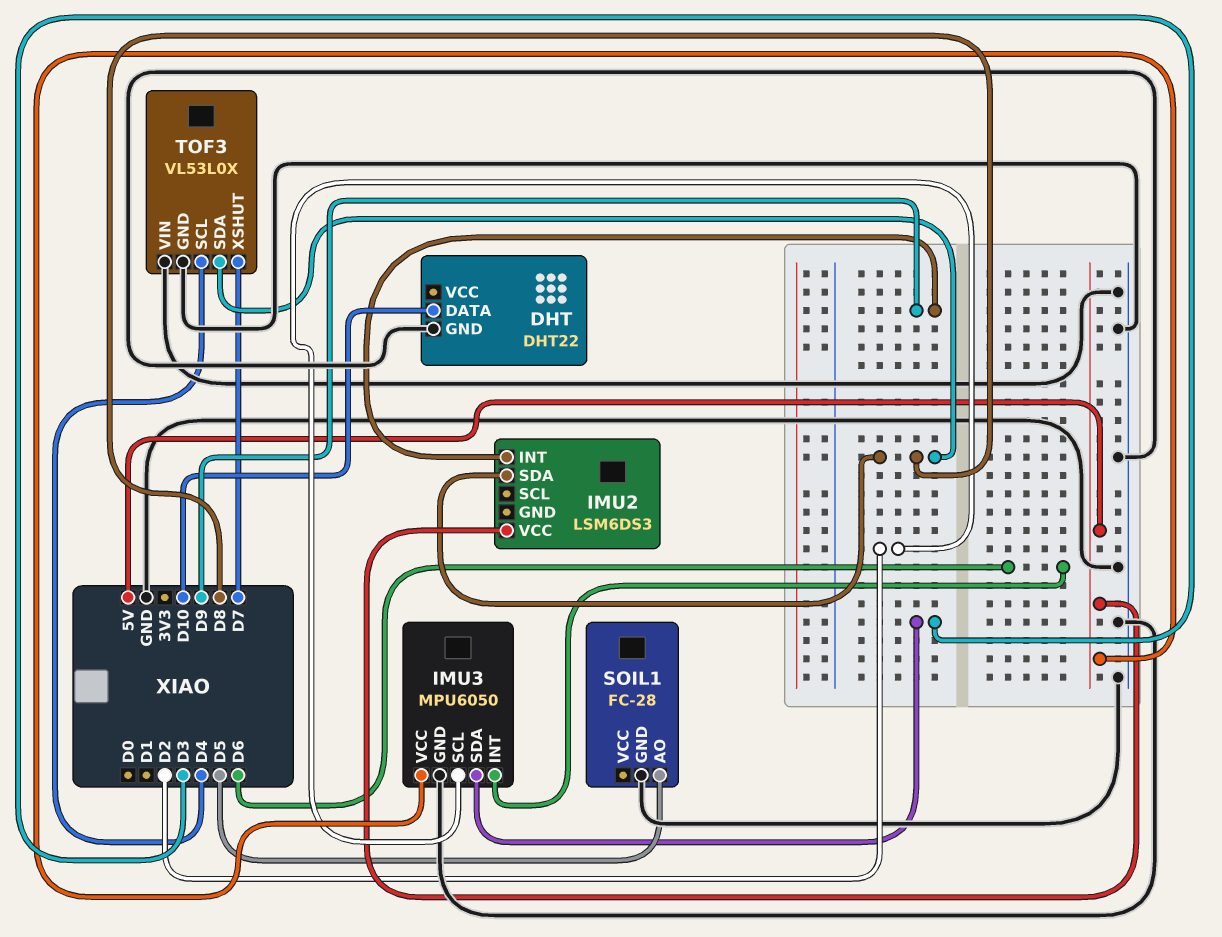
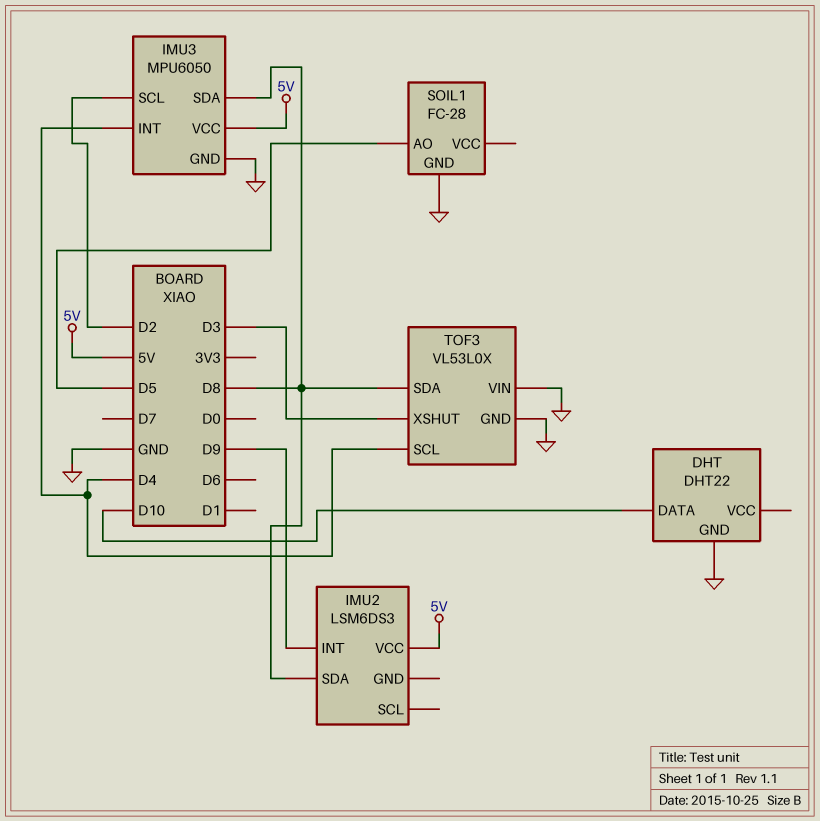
IMU3 pin INT: D6 -> D4
IMU3 pin SDA: D3 -> D8
TOF3 pin XSHUT: D7 -> D3

